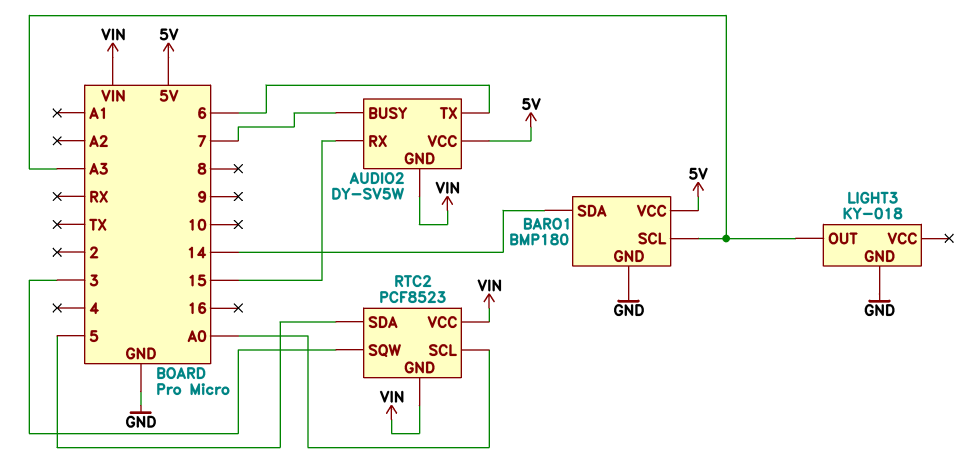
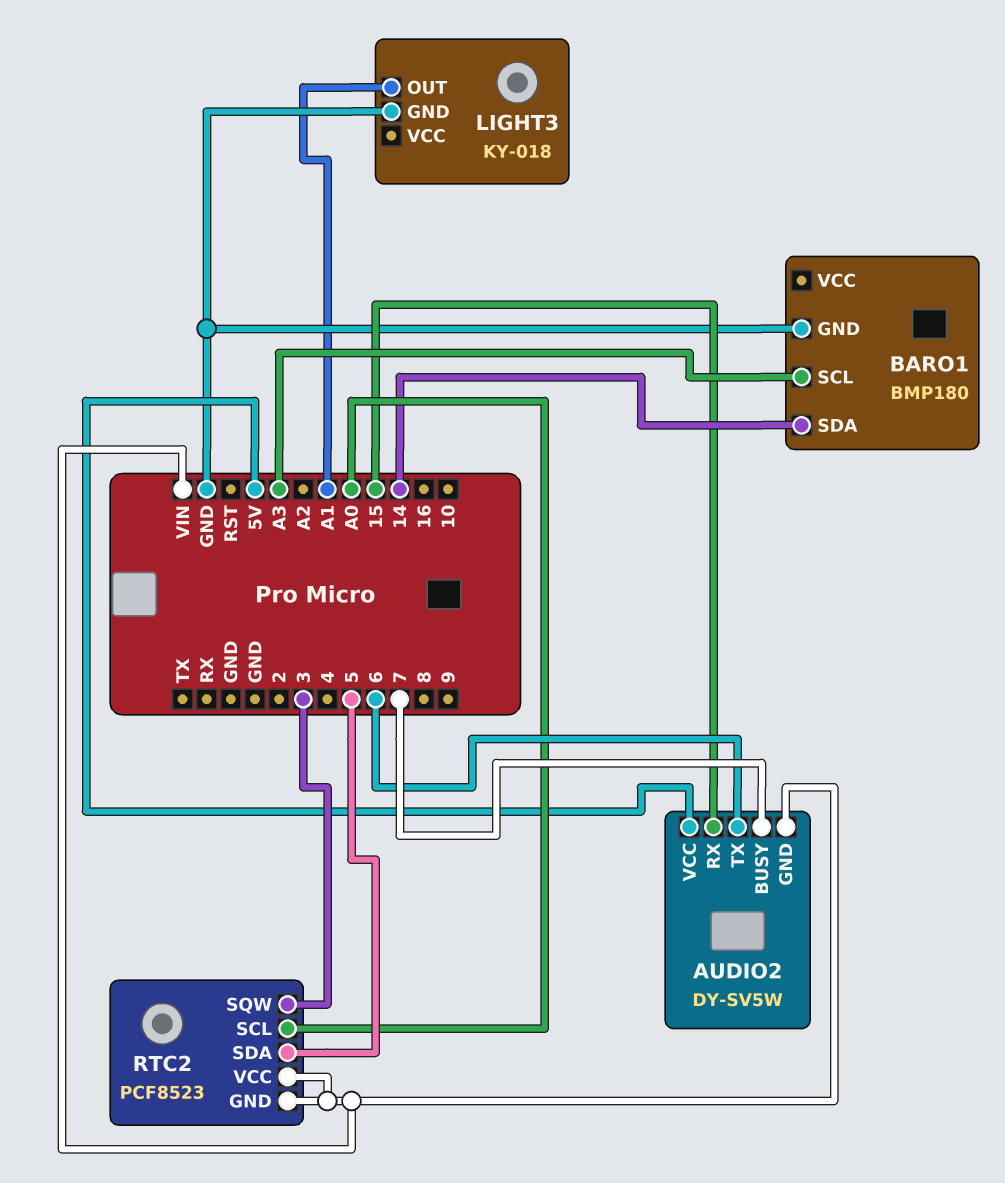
BARO1 pin VCC: 5V -> none
LIGHT3 pin OUT: A3 -> A1

